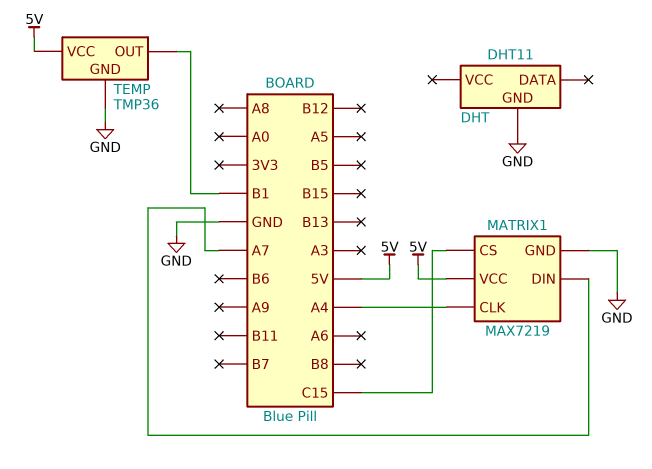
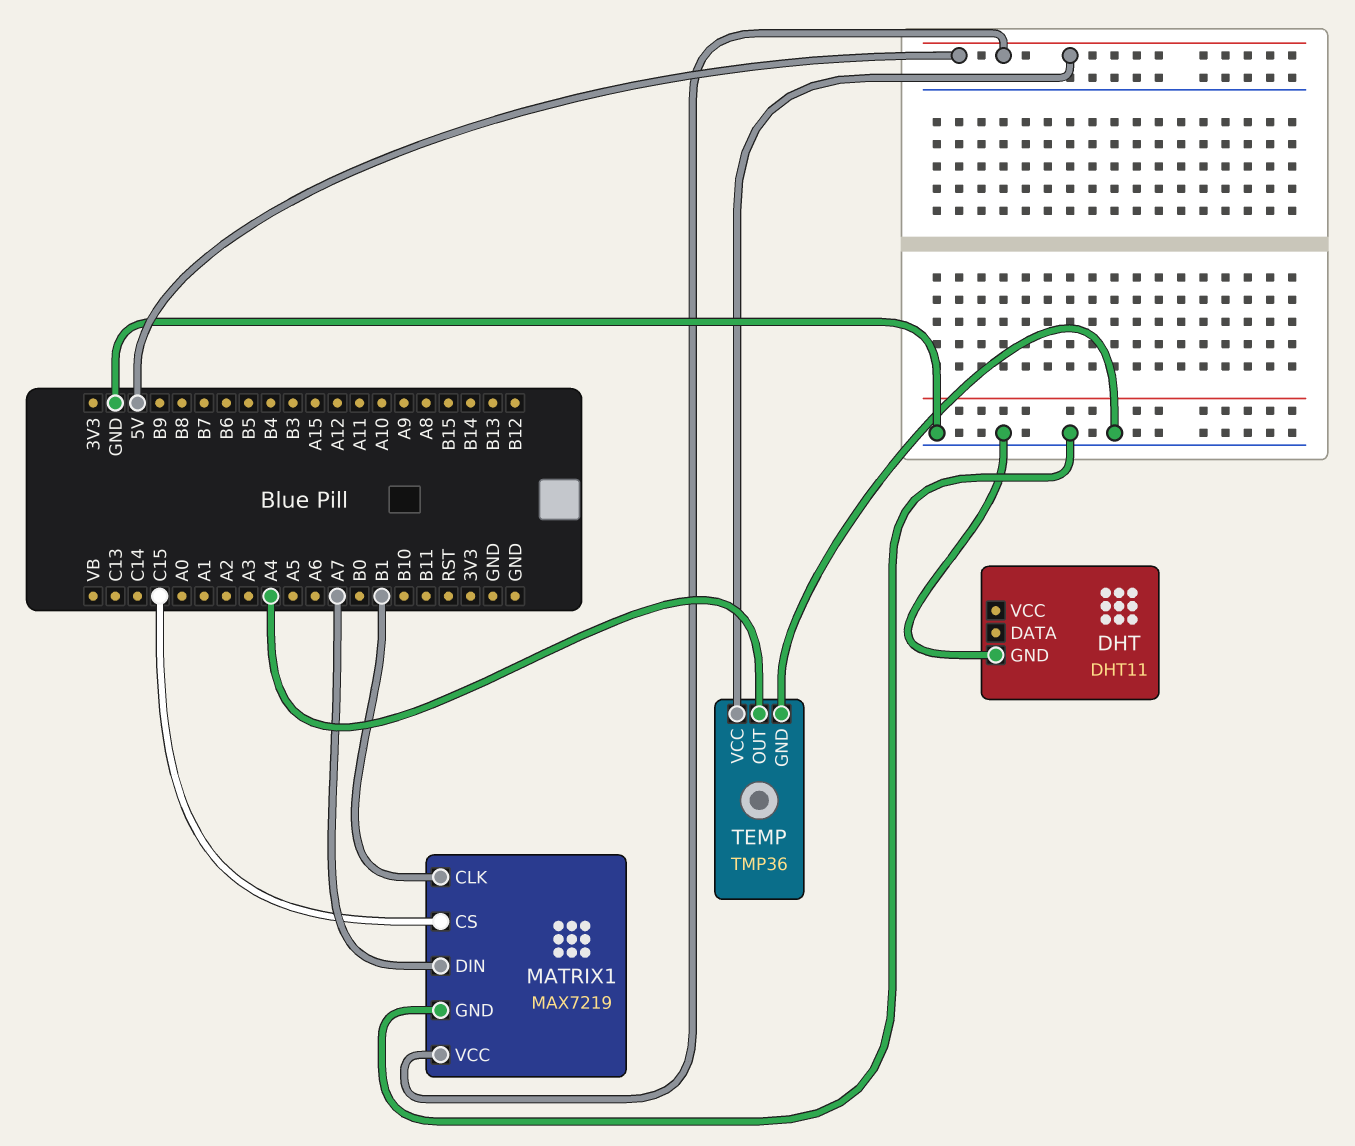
MATRIX1 pin CLK: A4 -> B1
TEMP pin OUT: B1 -> A4

